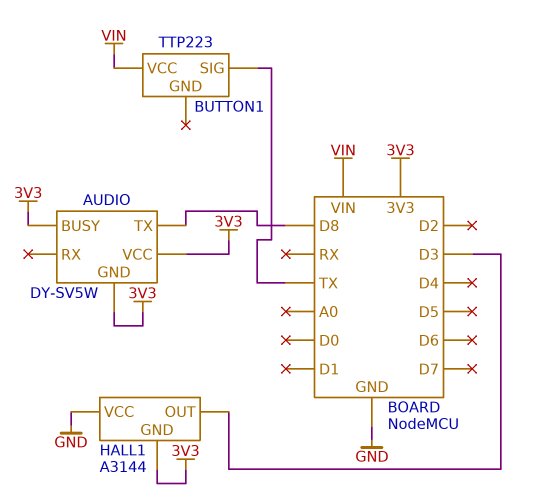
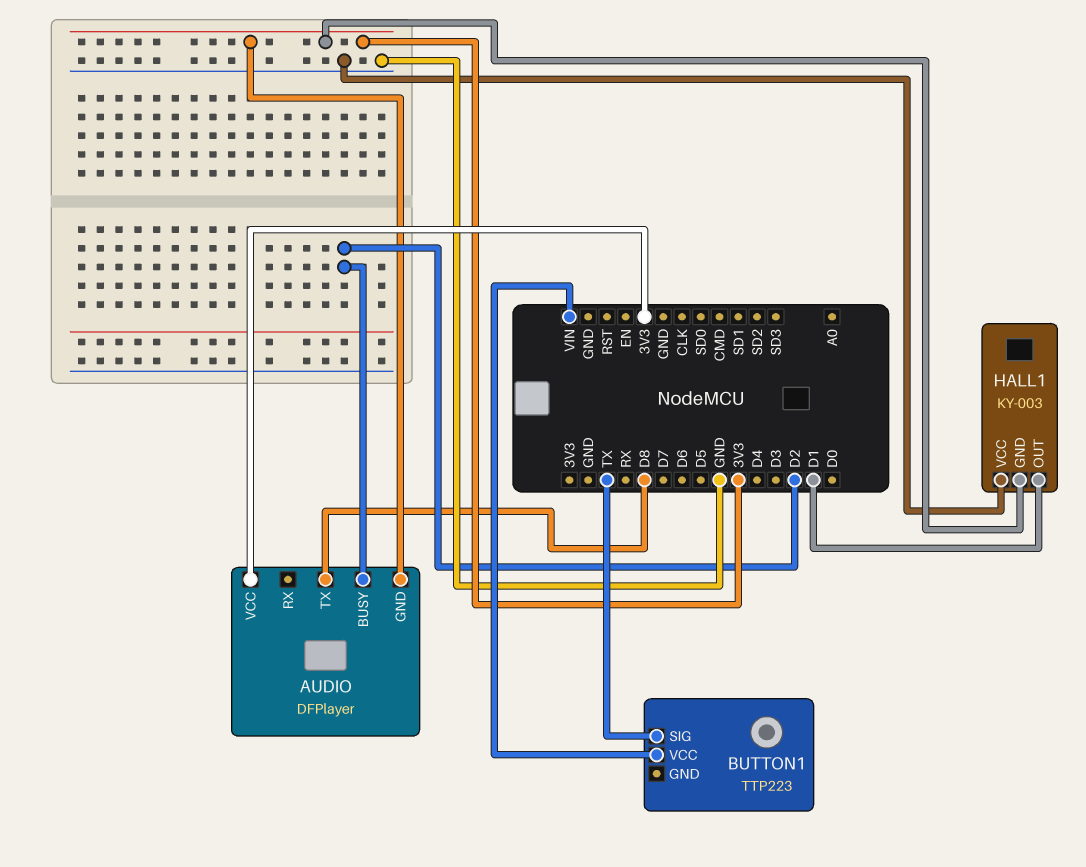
AUDIO: DY-SV5W -> DFPlayer
AUDIO pin BUSY: 3V3 -> D2
HALL1: A3144 -> KY-003
HALL1 pin OUT: D3 -> D1

